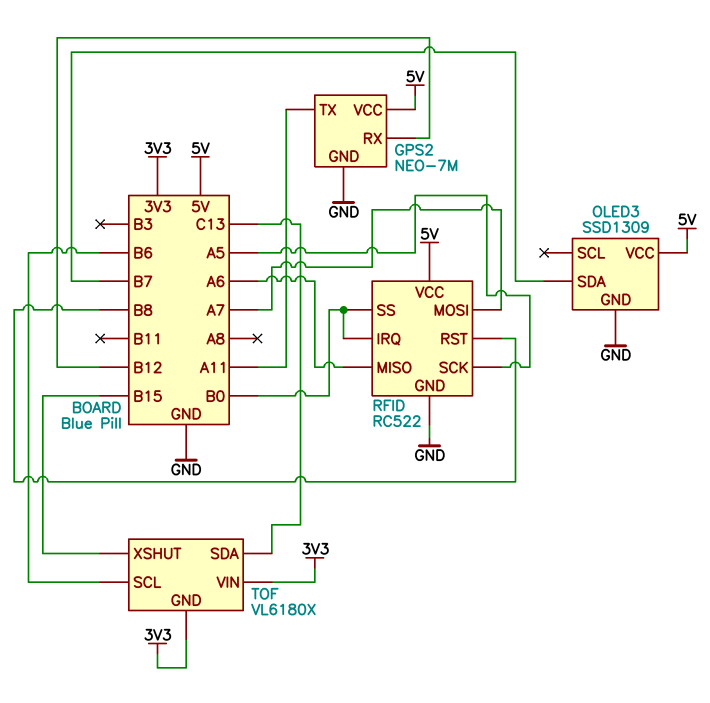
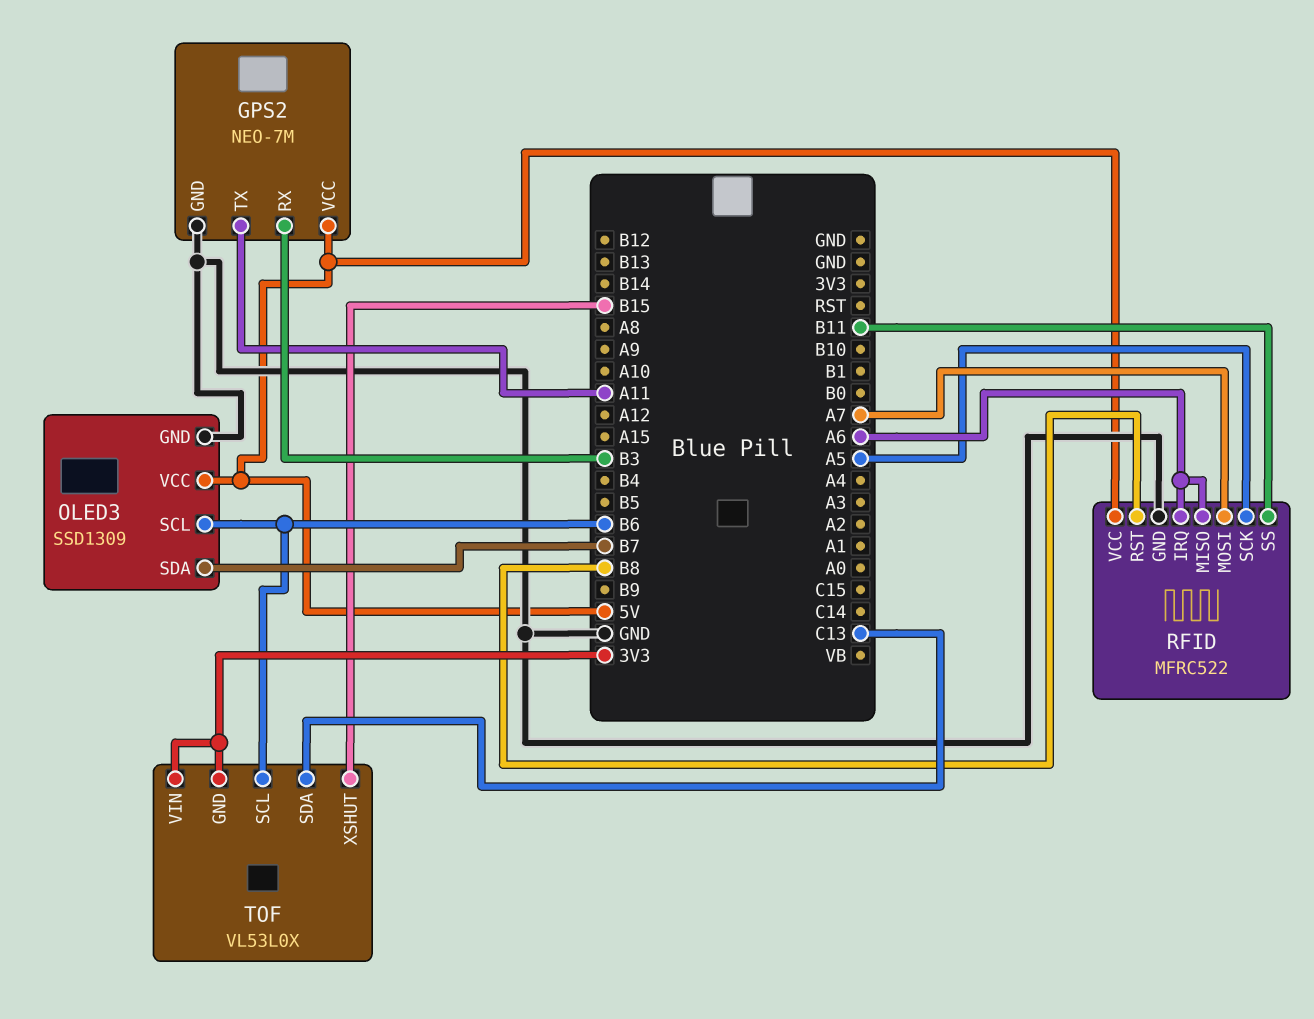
GPS2 pin RX: B12 -> B3
OLED3 pin SCL: none -> B6
RFID: RC522 -> MFRC522
RFID pin IRQ: B0 -> A6
RFID pin SS: B0 -> B11
TOF: VL6180X -> VL53L0X

